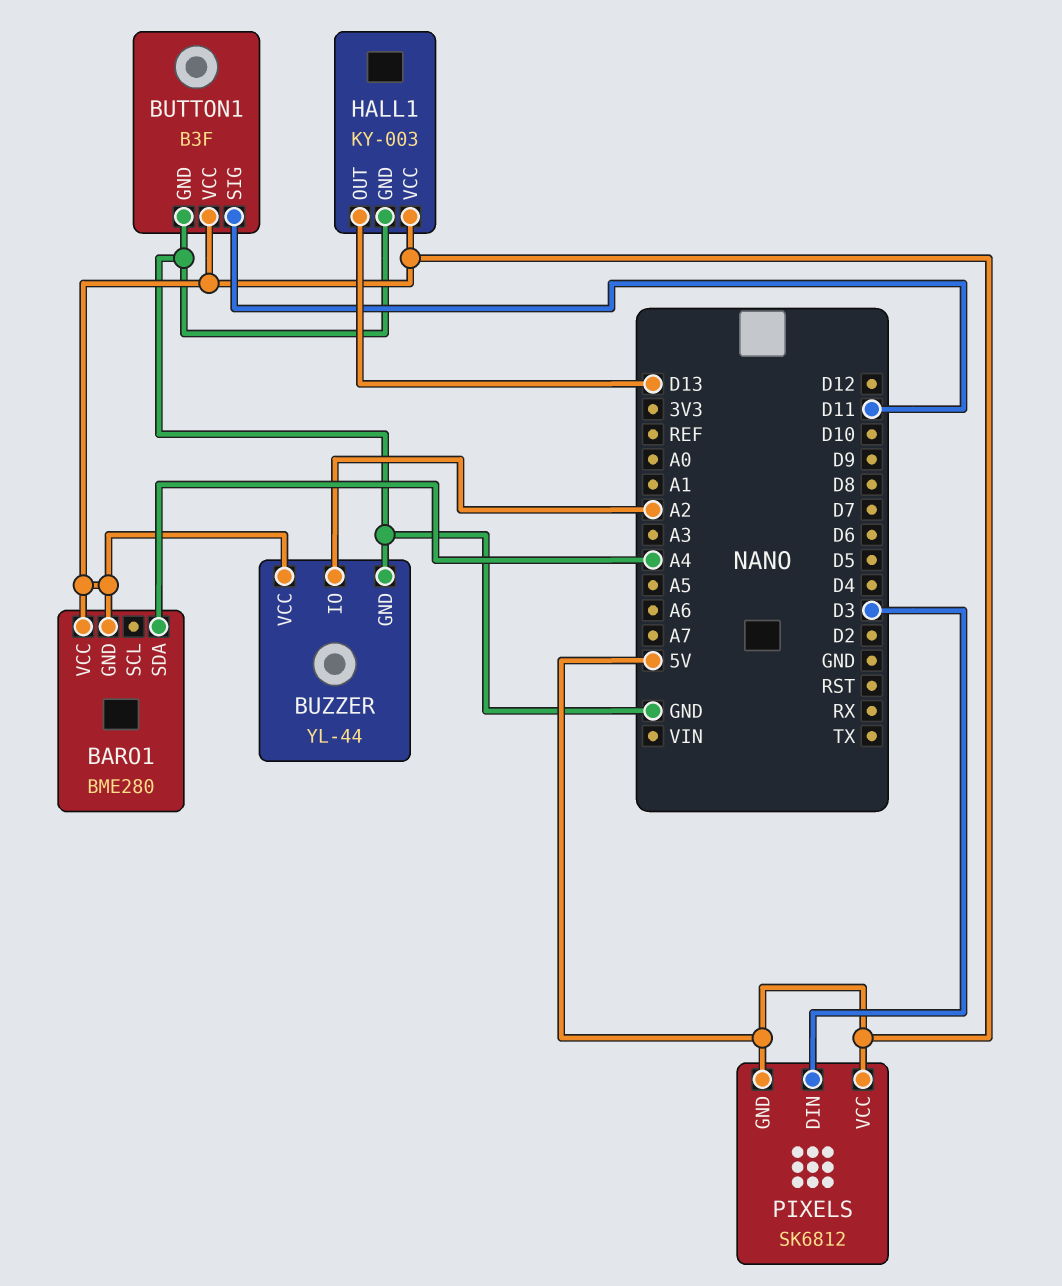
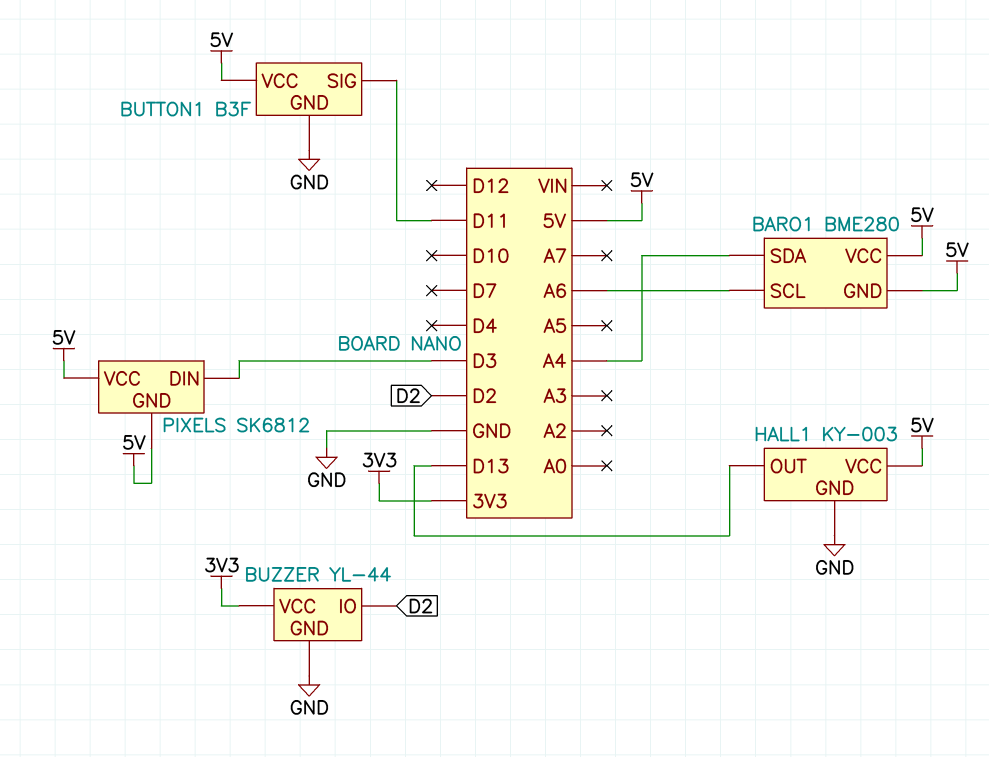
BARO1 pin SCL: none -> A6
BUZZER pin IO: A2 -> D2
BUZZER pin VCC: 5V -> 3V3

